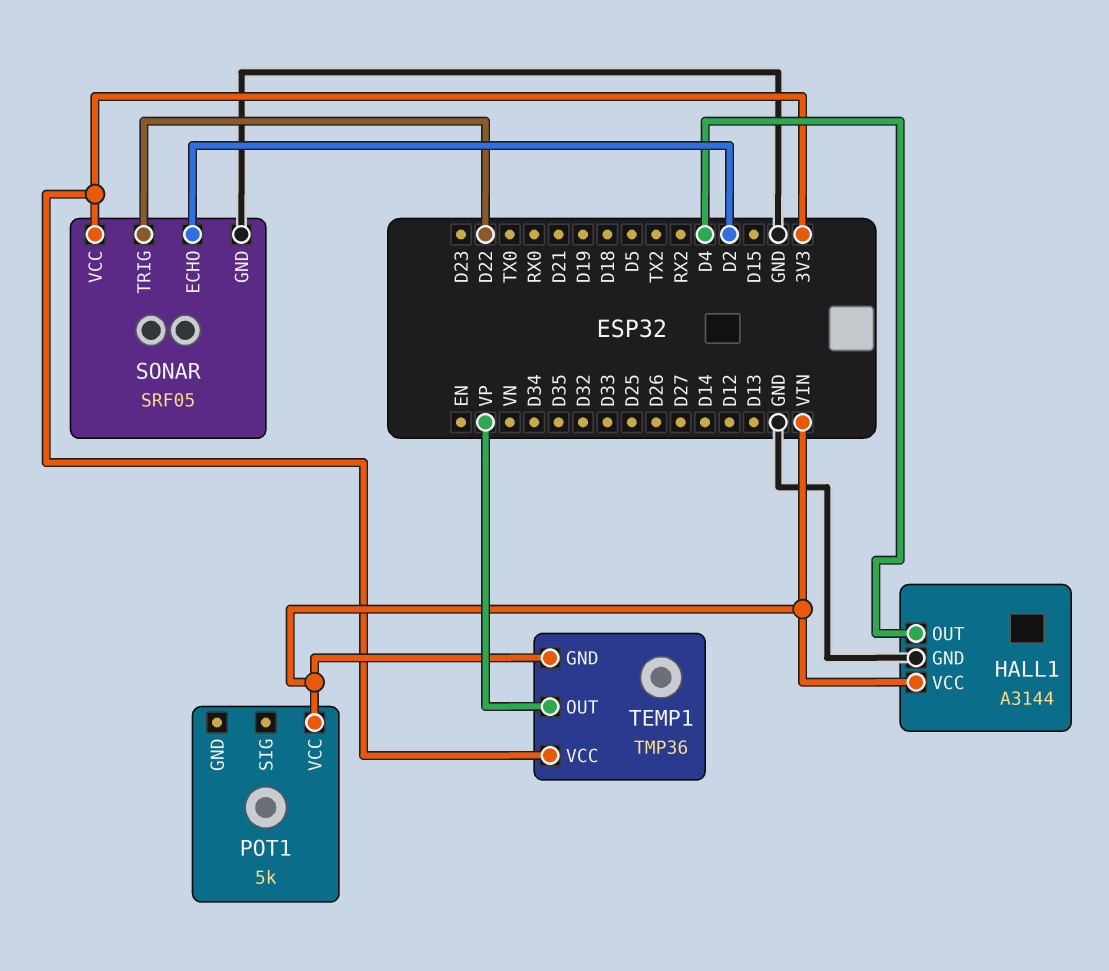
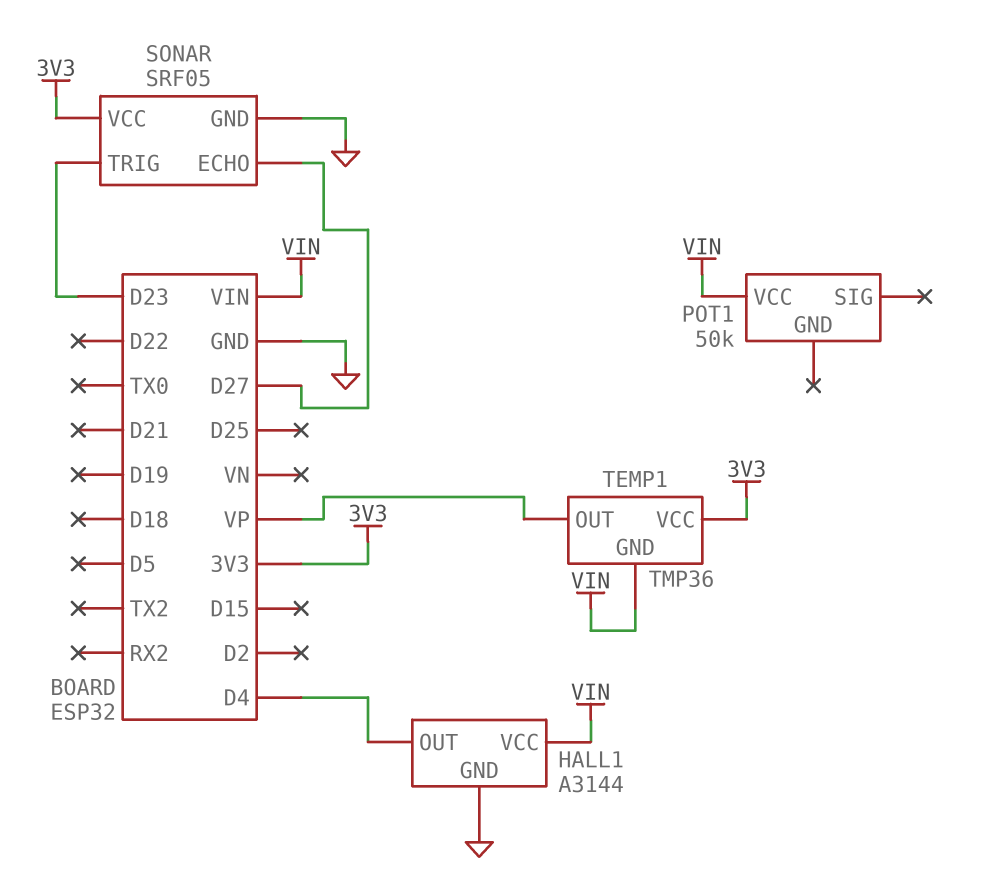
POT1: 5k -> 50k
SONAR pin ECHO: D2 -> D27
SONAR pin TRIG: D22 -> D23

